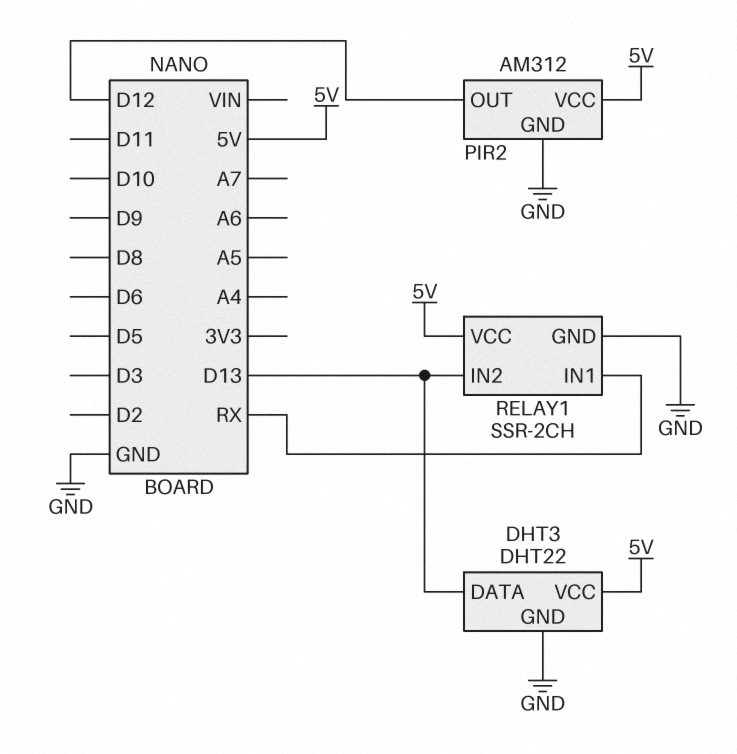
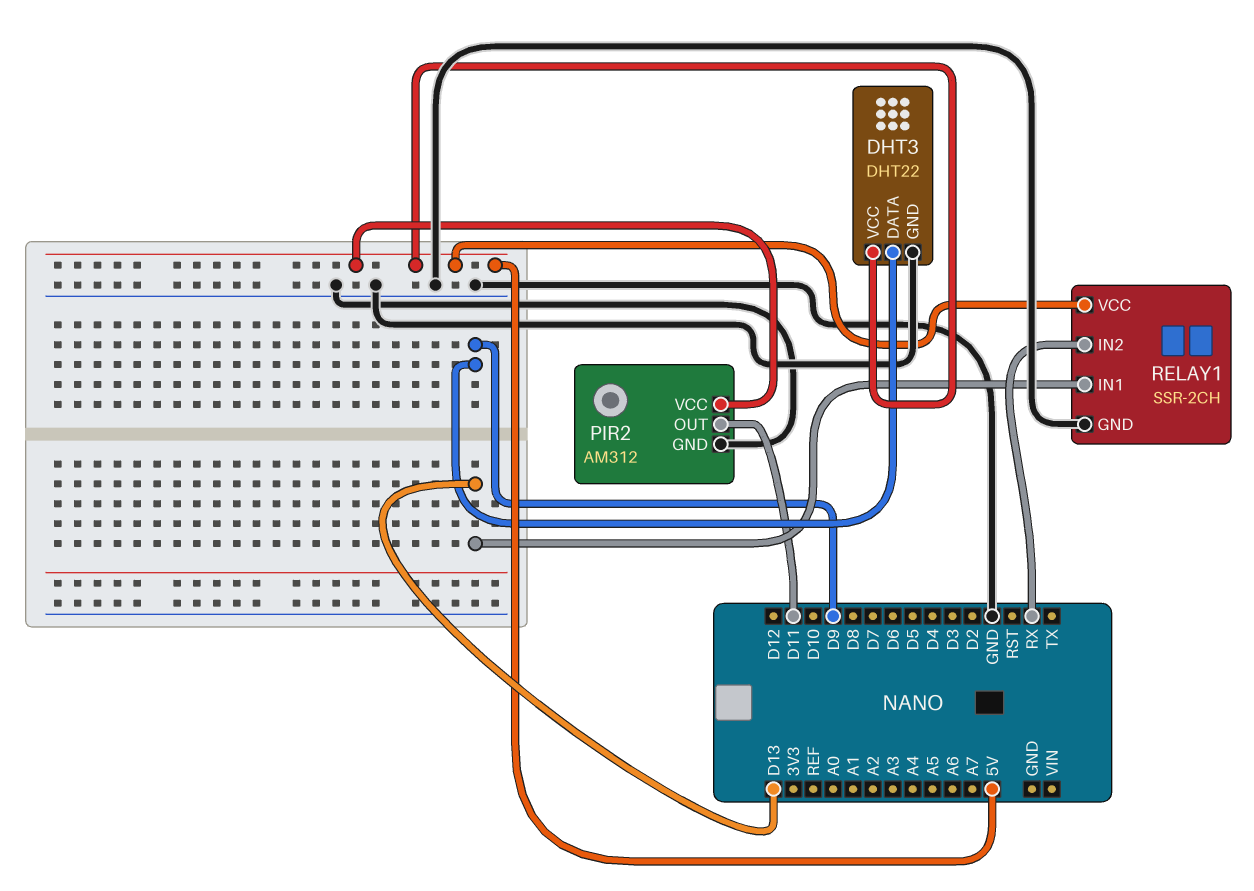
DHT3 pin DATA: D13 -> D9
PIR2 pin OUT: D12 -> D11
RELAY1 pin IN1: RX -> D13
RELAY1 pin IN2: D13 -> RX

